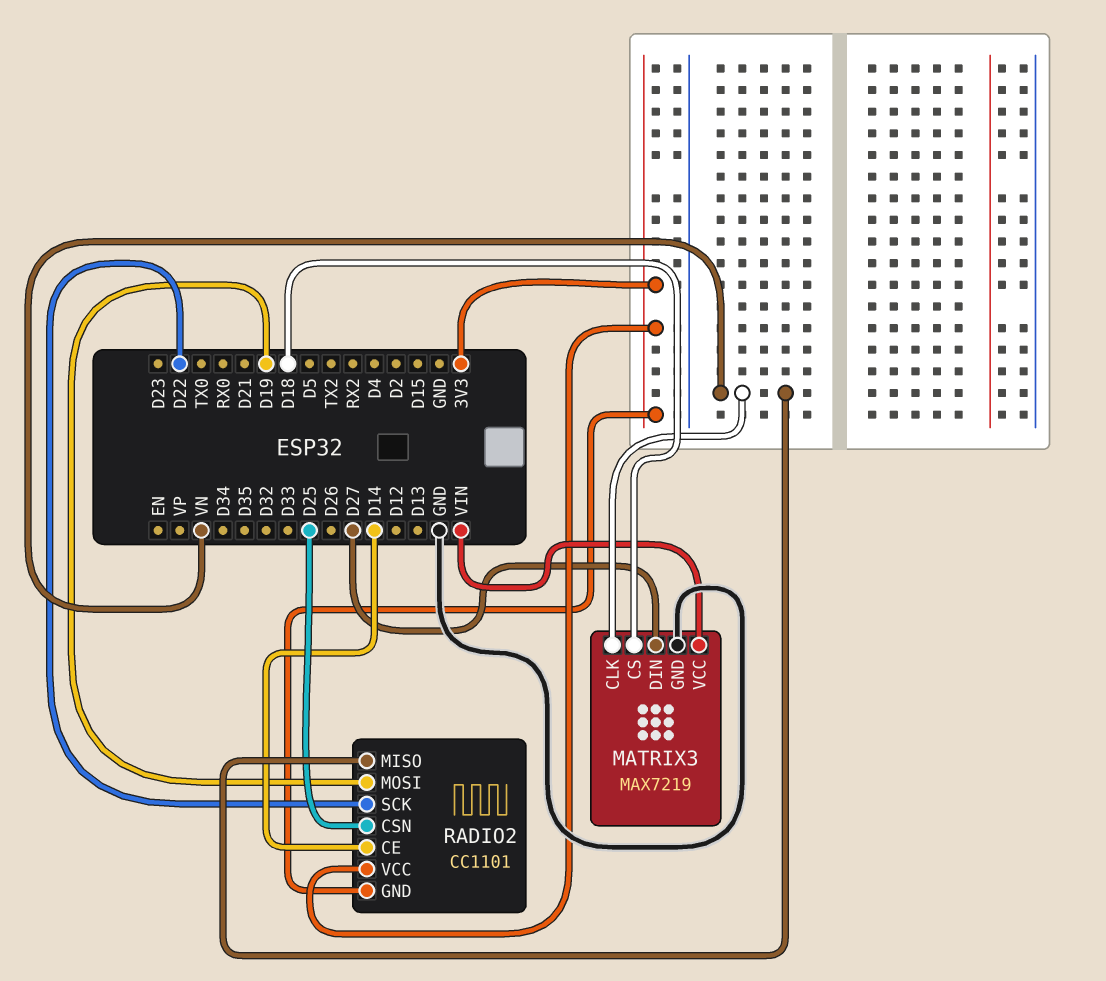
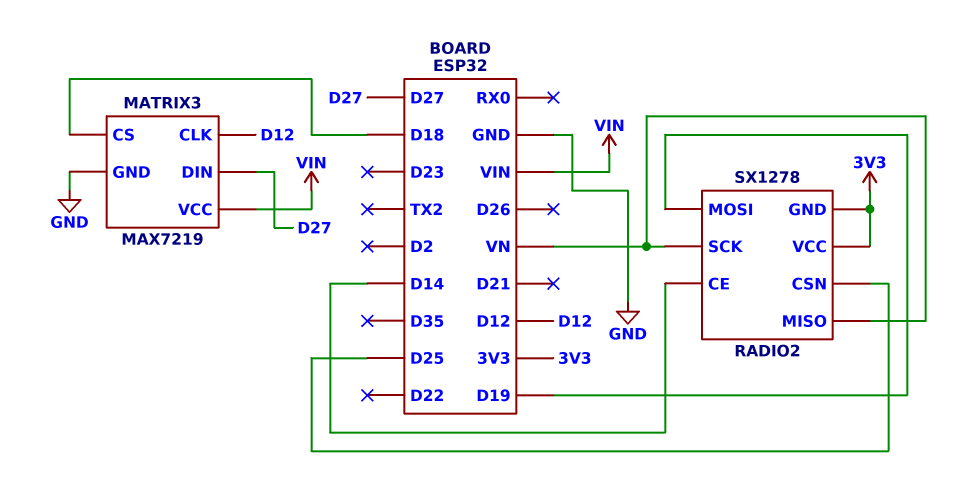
MATRIX3 pin CLK: VN -> D12
RADIO2: CC1101 -> SX1278
RADIO2 pin SCK: D22 -> VN

